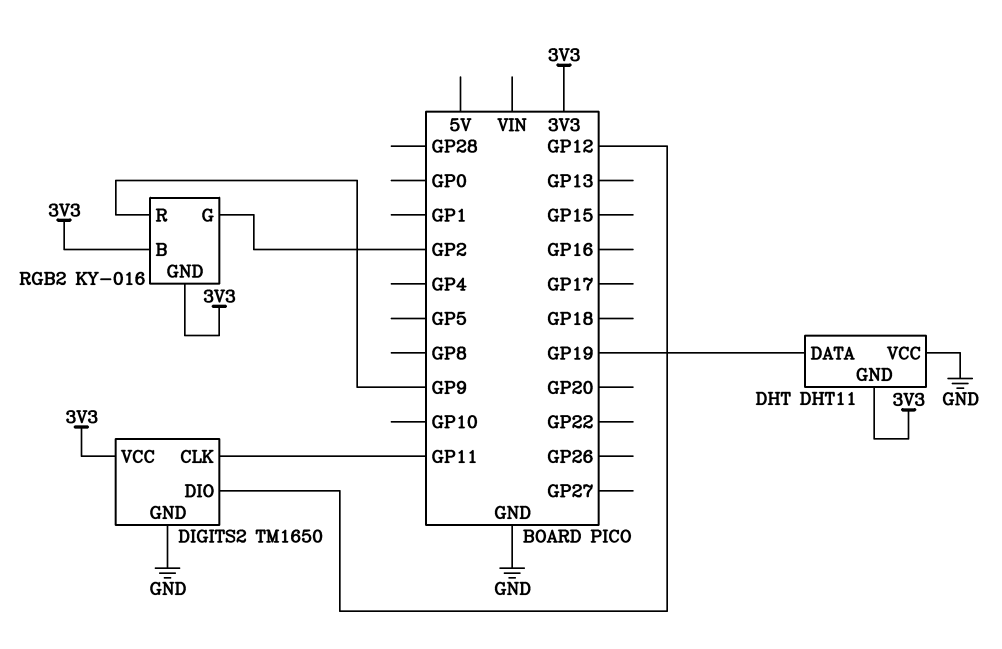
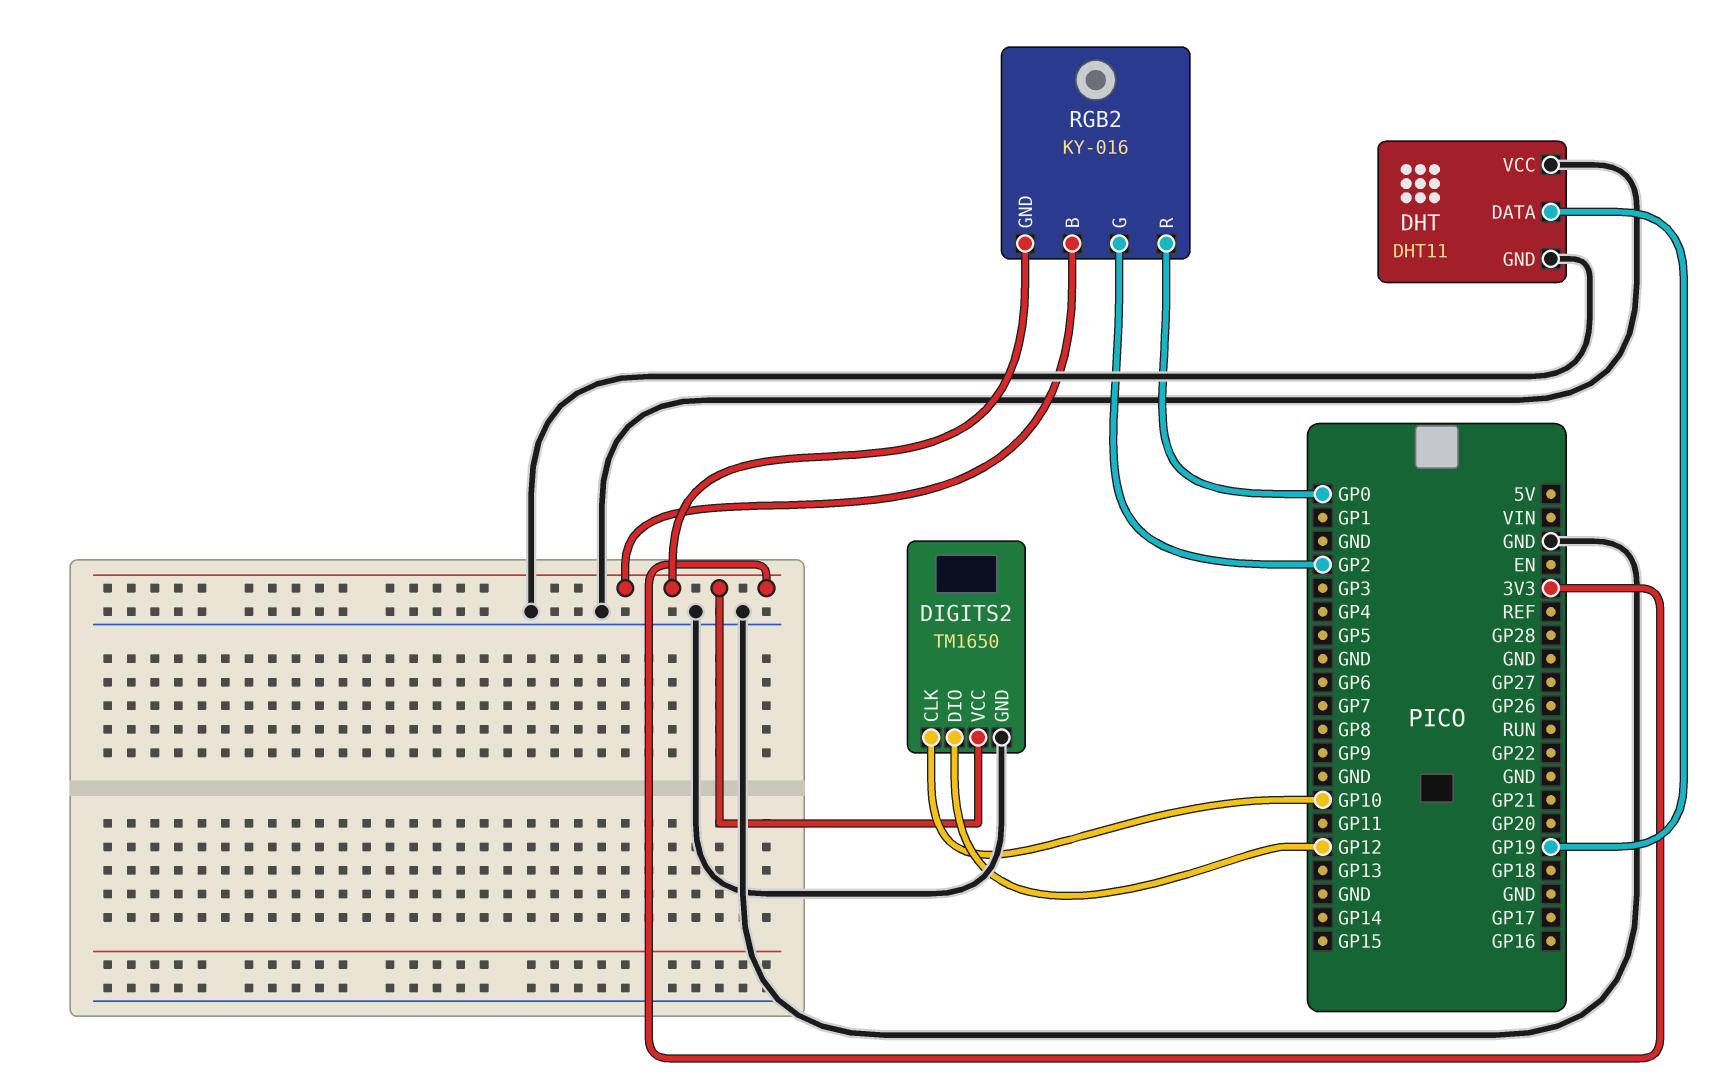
DHT pin GND: 3V3 -> GND
DIGITS2 pin CLK: GP11 -> GP10
RGB2 pin R: GP9 -> GP0

